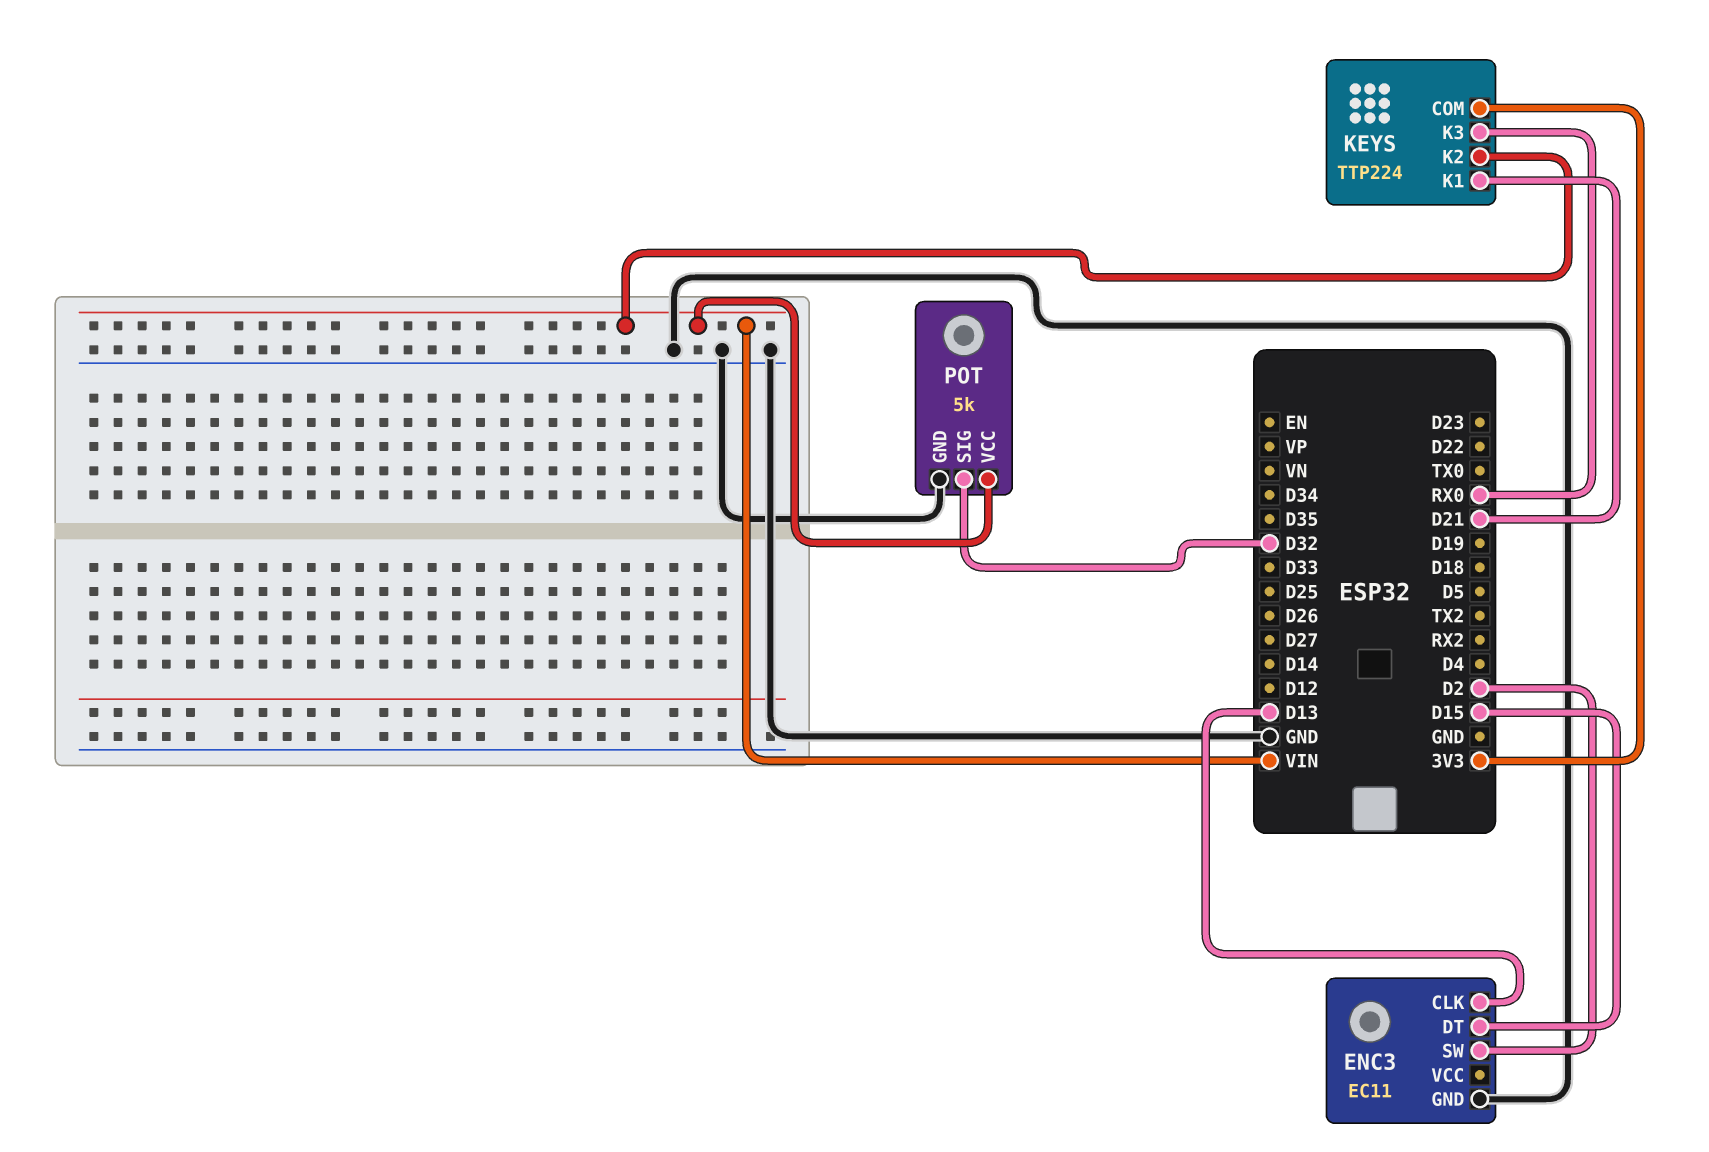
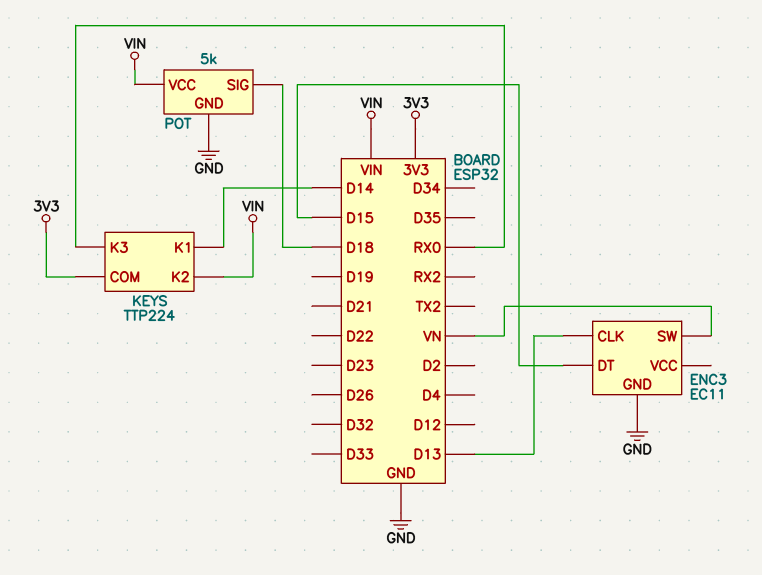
ENC3 pin SW: D2 -> VN
KEYS pin K1: D21 -> D14
POT pin SIG: D32 -> D18

